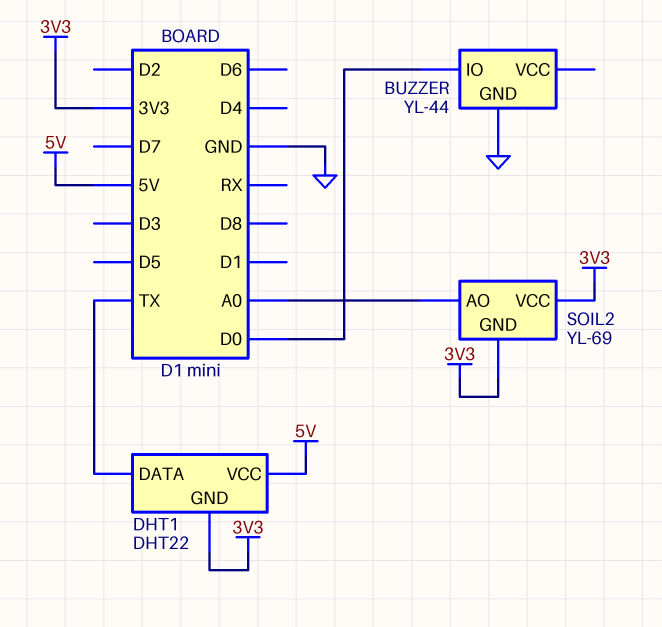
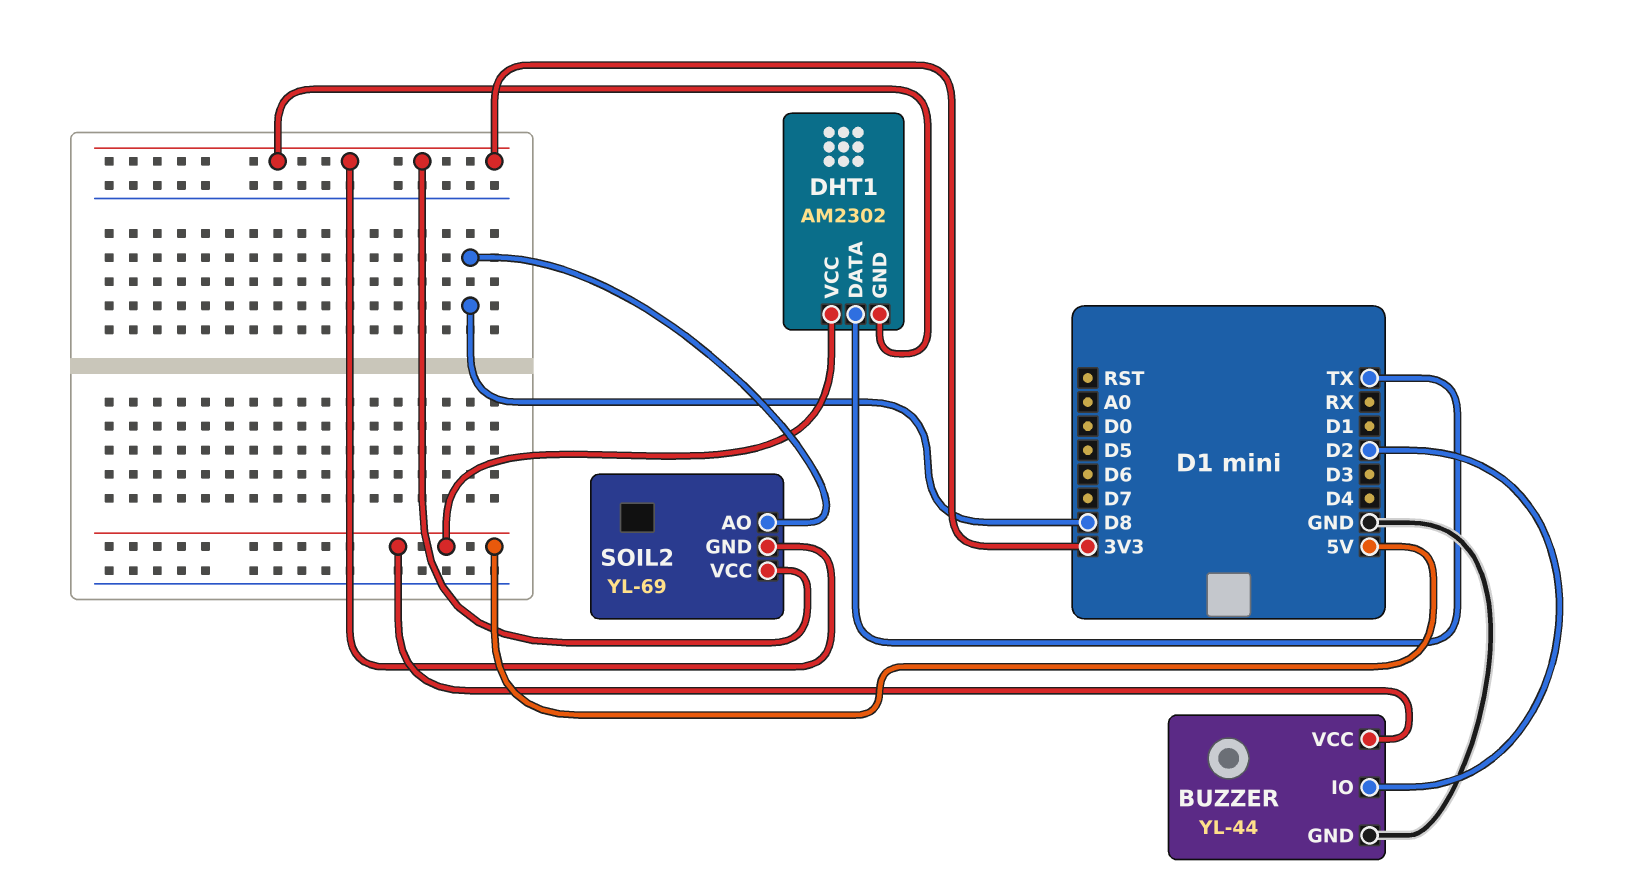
BUZZER pin IO: D0 -> D2
BUZZER pin VCC: none -> 5V
DHT1: DHT22 -> AM2302
SOIL2 pin AO: A0 -> D8

